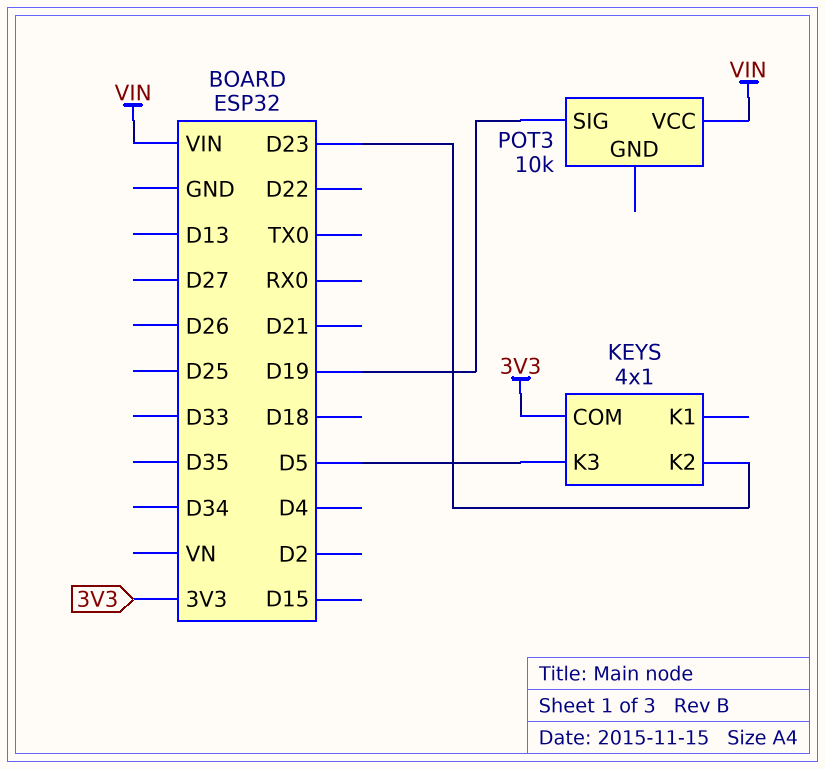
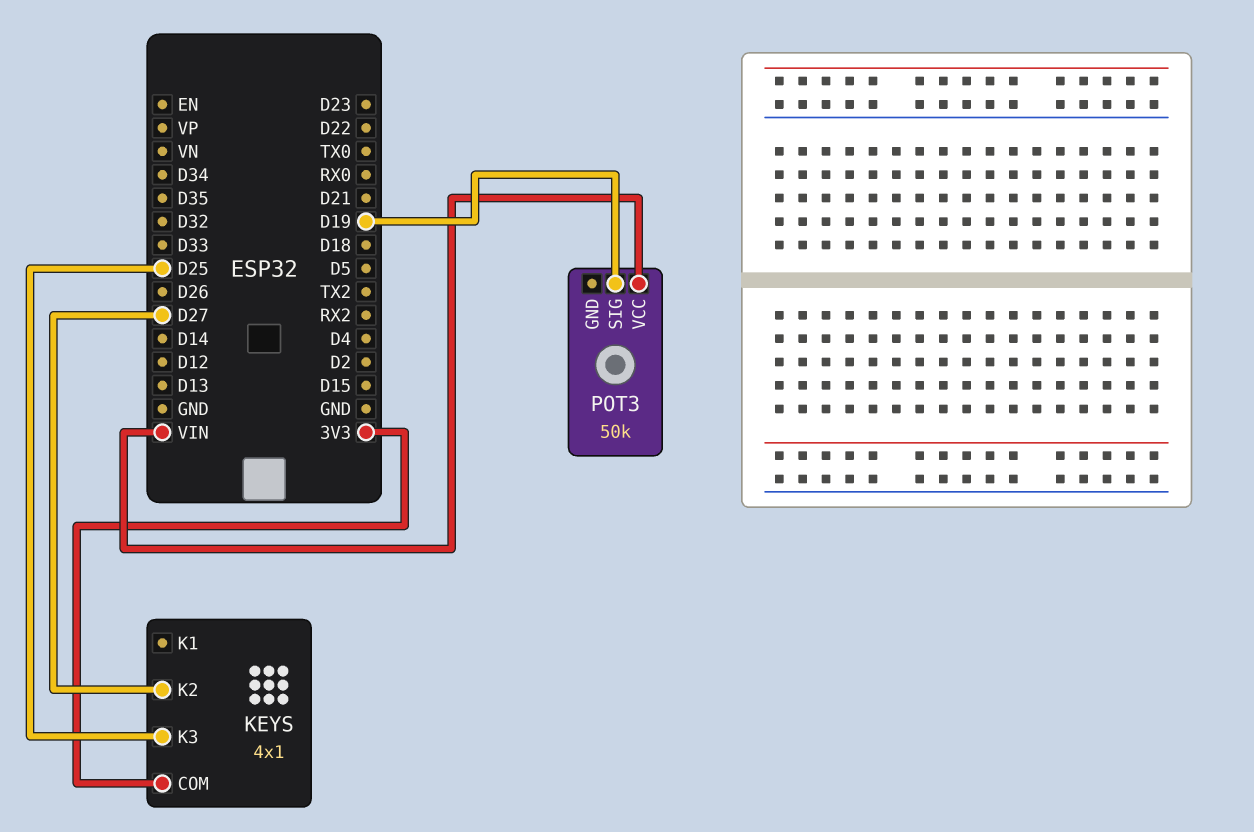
KEYS pin K2: D23 -> D27
KEYS pin K3: D5 -> D25
POT3: 10k -> 50k

